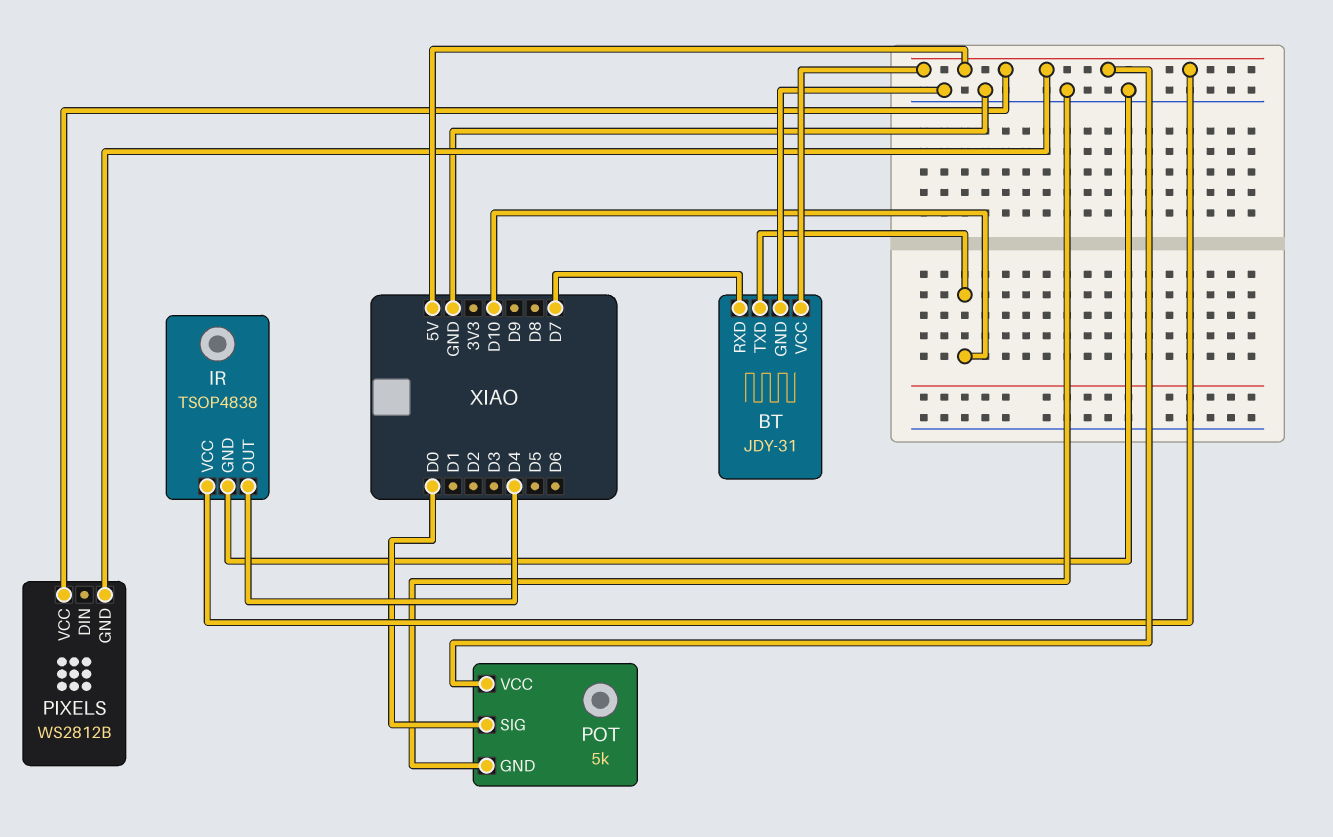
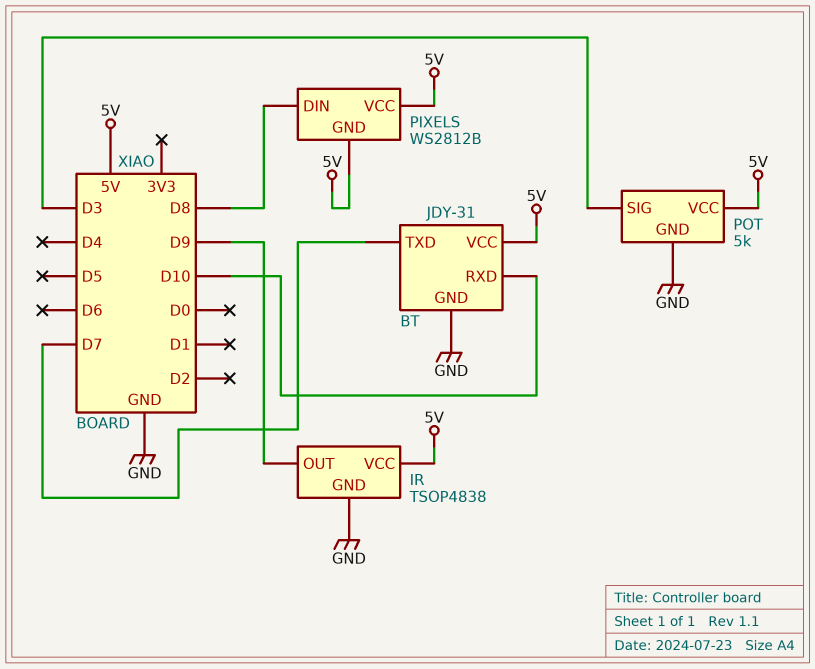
BT pin RXD: D7 -> D10
BT pin TXD: D10 -> D7
IR pin OUT: D4 -> D9
PIXELS pin DIN: none -> D8
POT pin SIG: D0 -> D3

